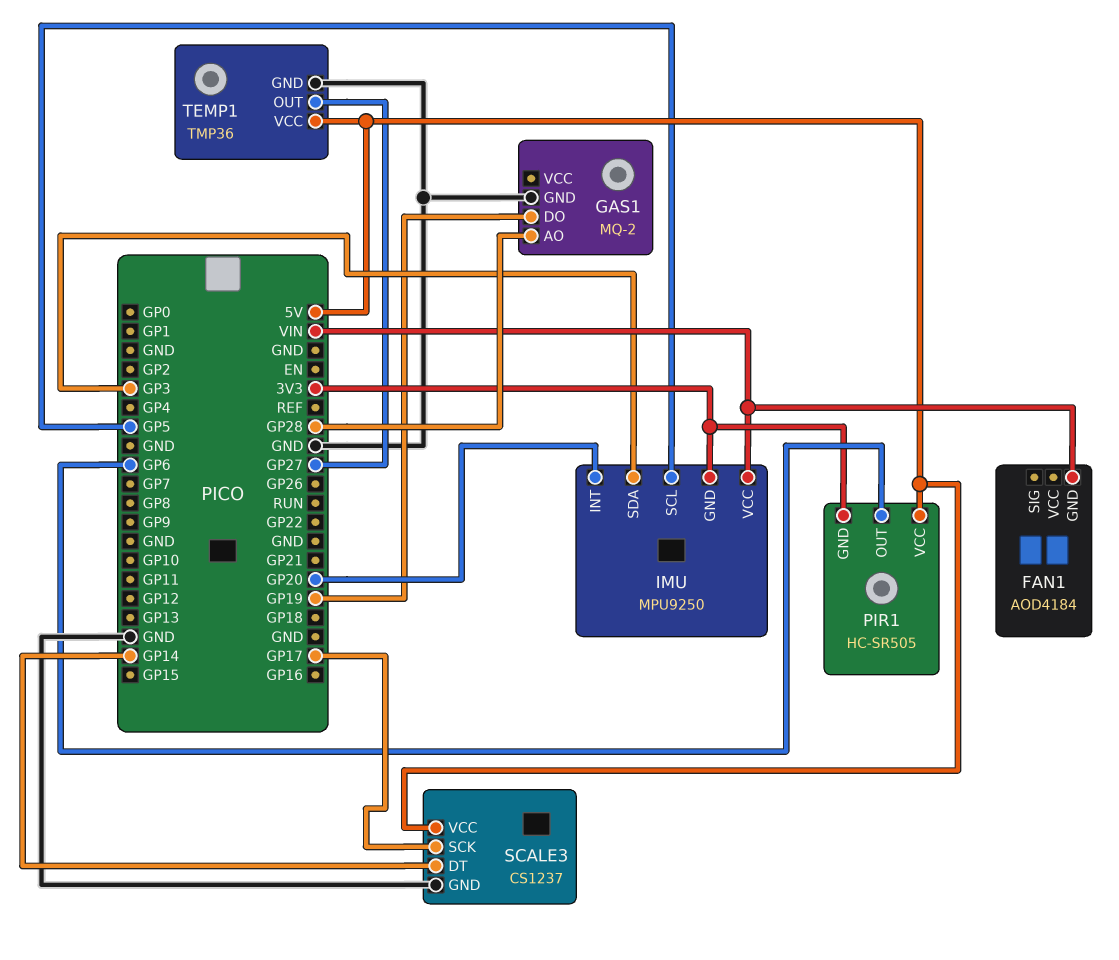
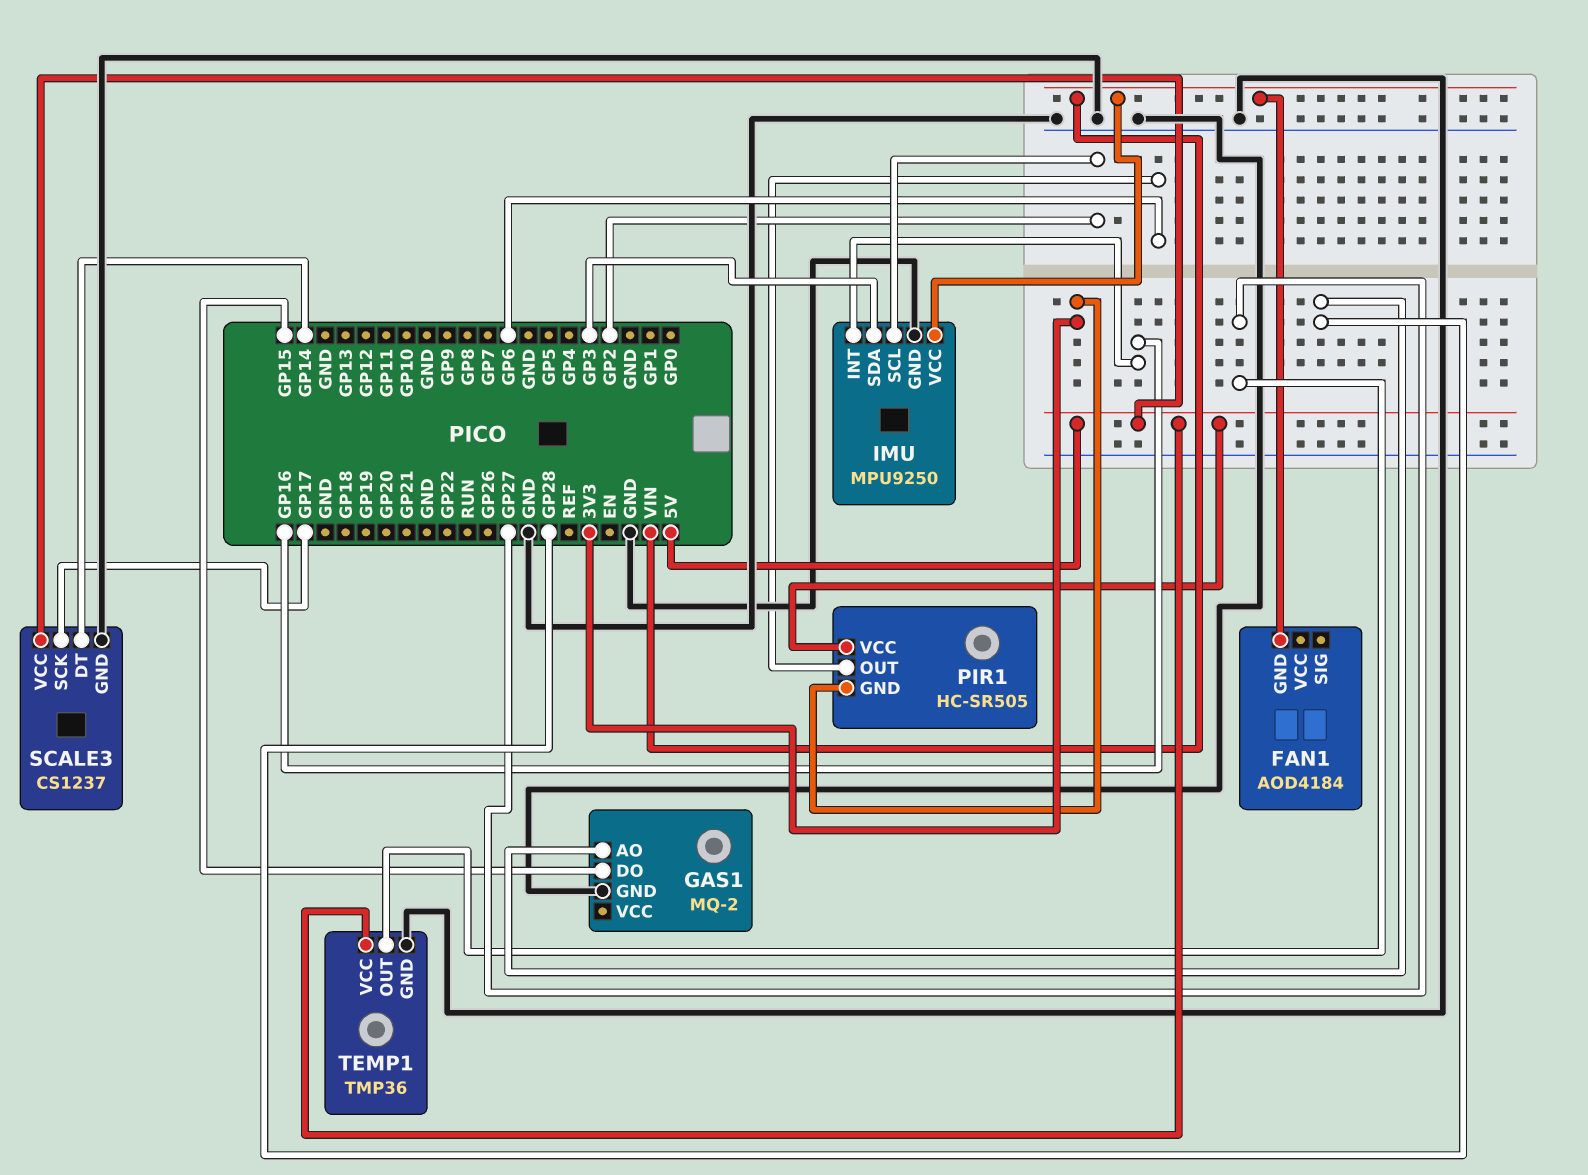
GAS1 pin DO: GP19 -> GP15
IMU pin GND: 3V3 -> GND
IMU pin INT: GP20 -> GP16
IMU pin SCL: GP5 -> GP2

